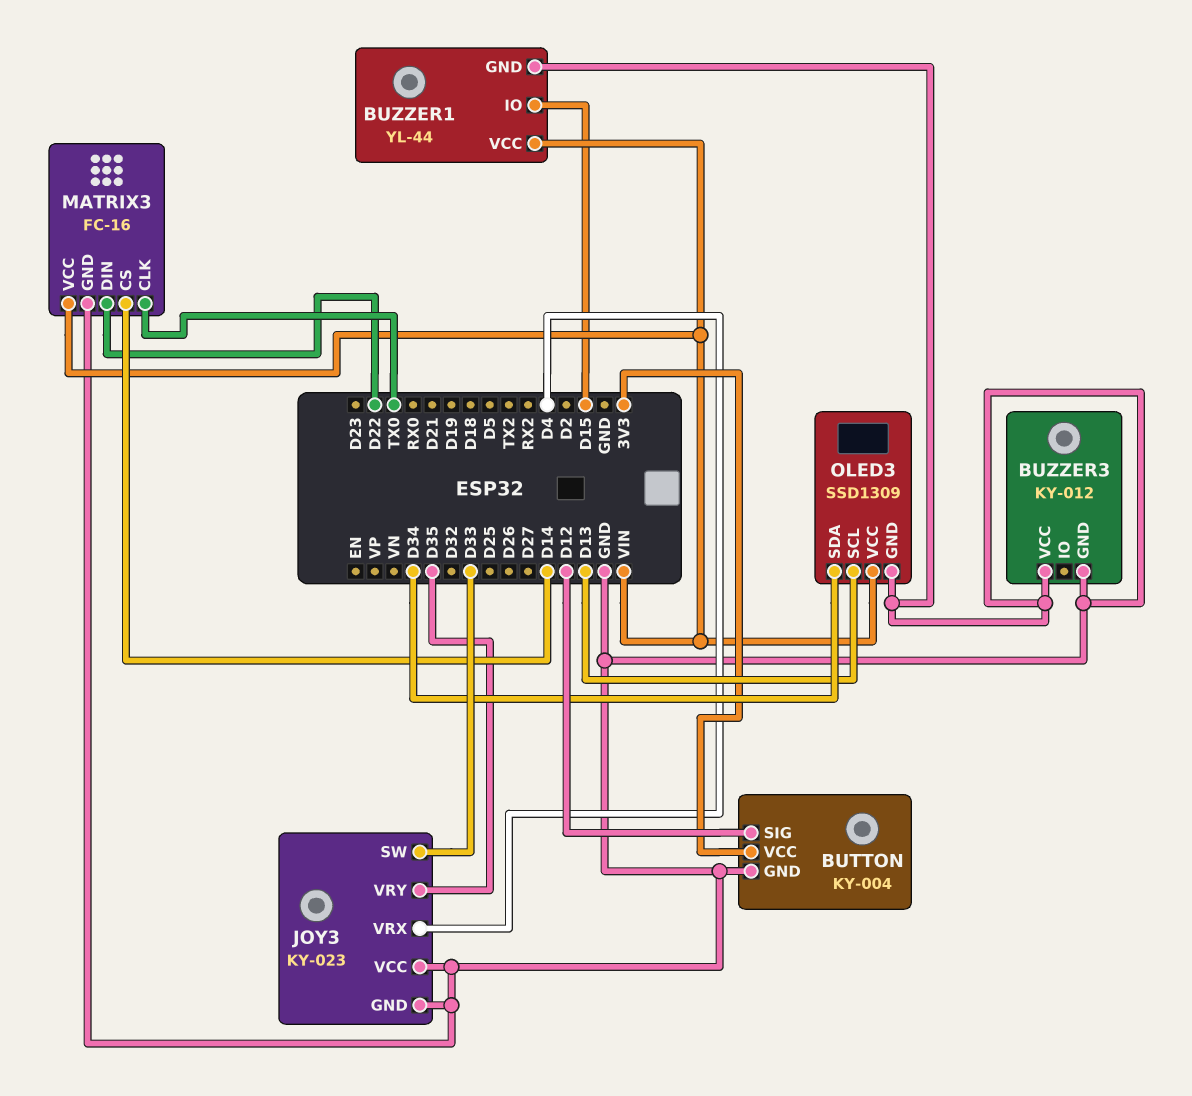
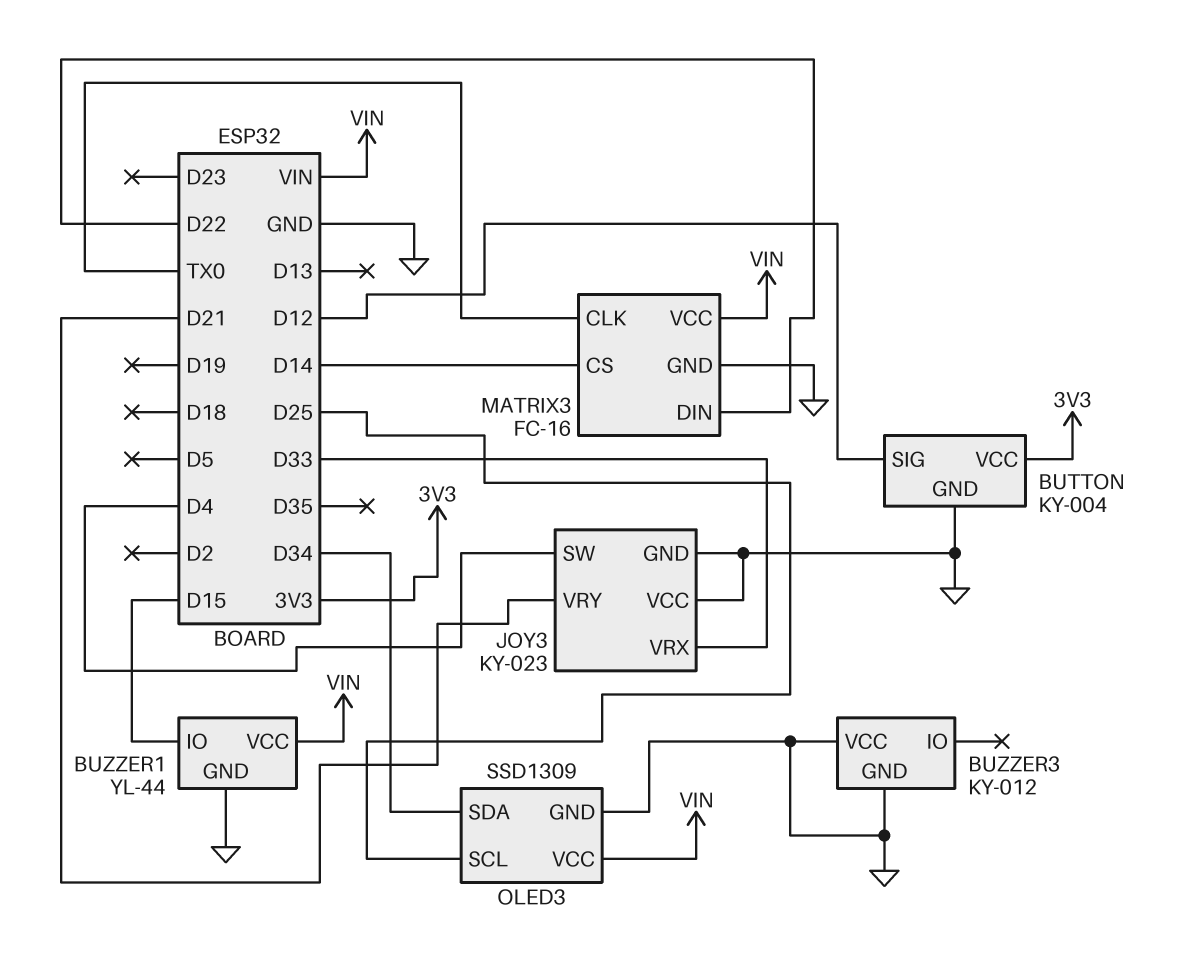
JOY3 pin SW: D33 -> D4
JOY3 pin VRX: D4 -> D33
JOY3 pin VRY: D35 -> D21
OLED3 pin SCL: D13 -> D25

